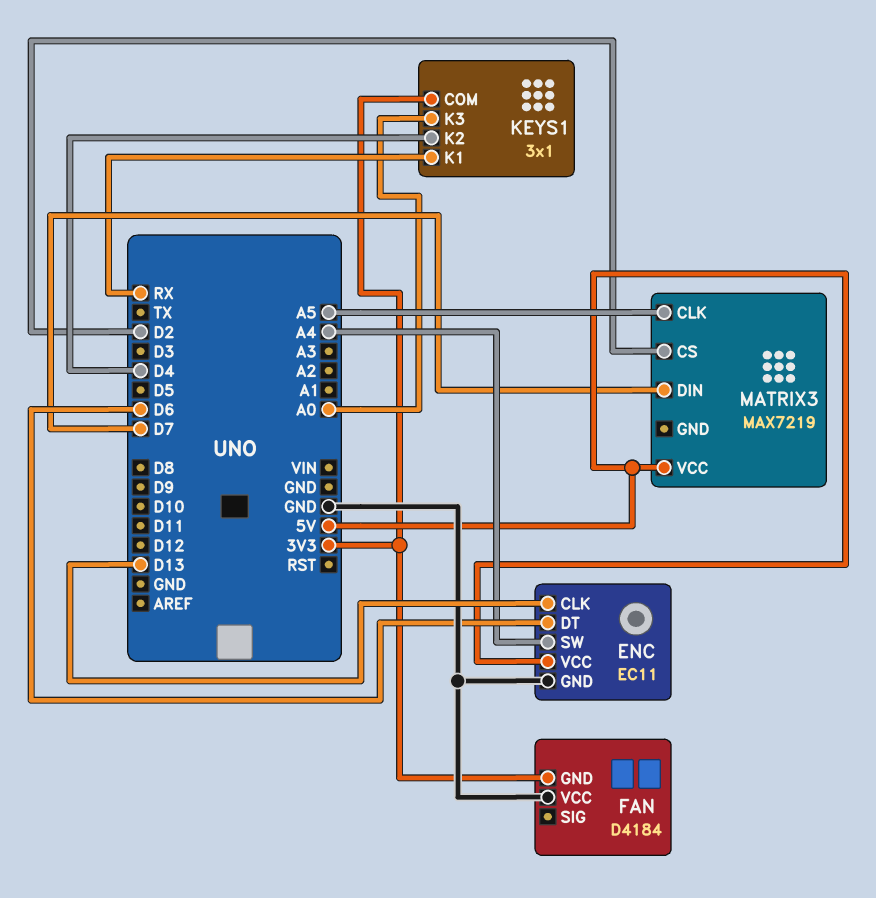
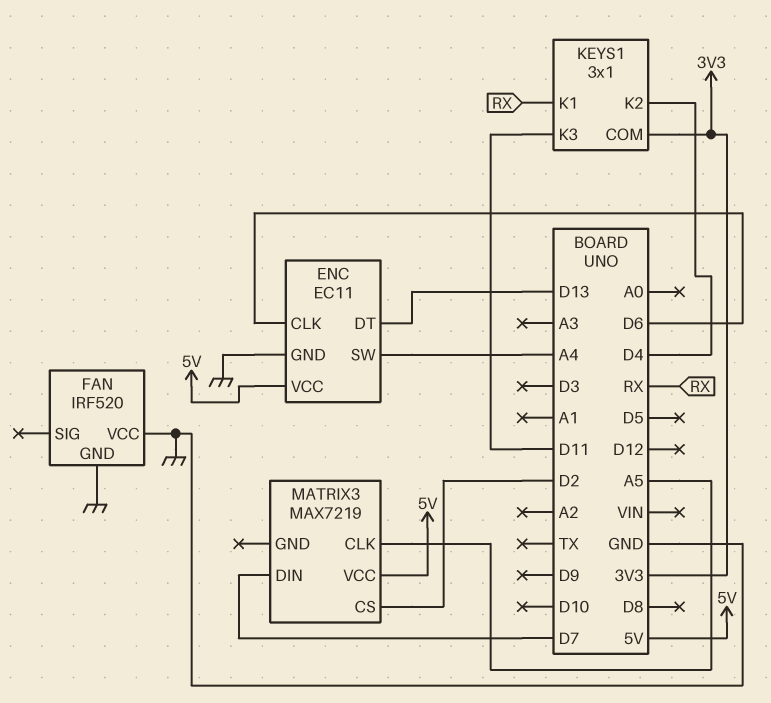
ENC pin CLK: D13 -> D6
ENC pin DT: D6 -> D13
FAN: D4184 -> IRF520
FAN pin GND: 3V3 -> GND
KEYS1 pin K3: A0 -> D11

